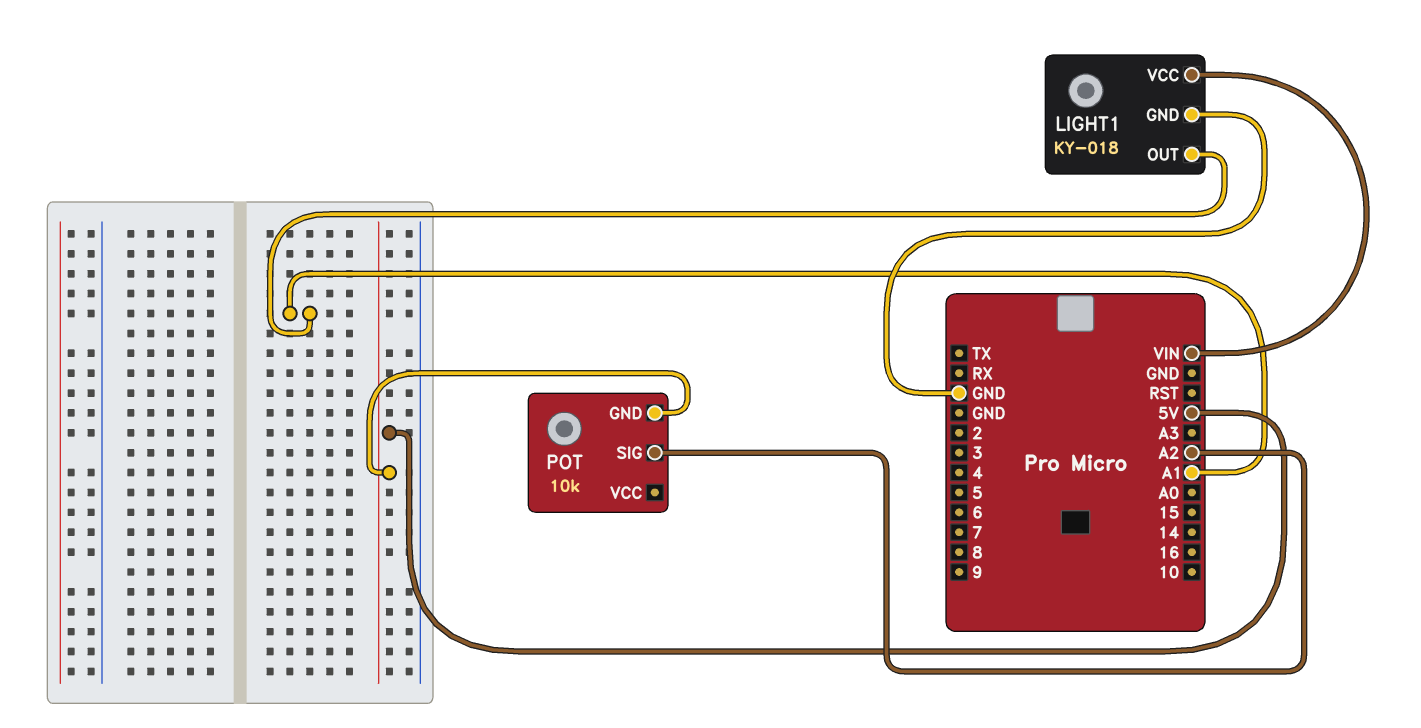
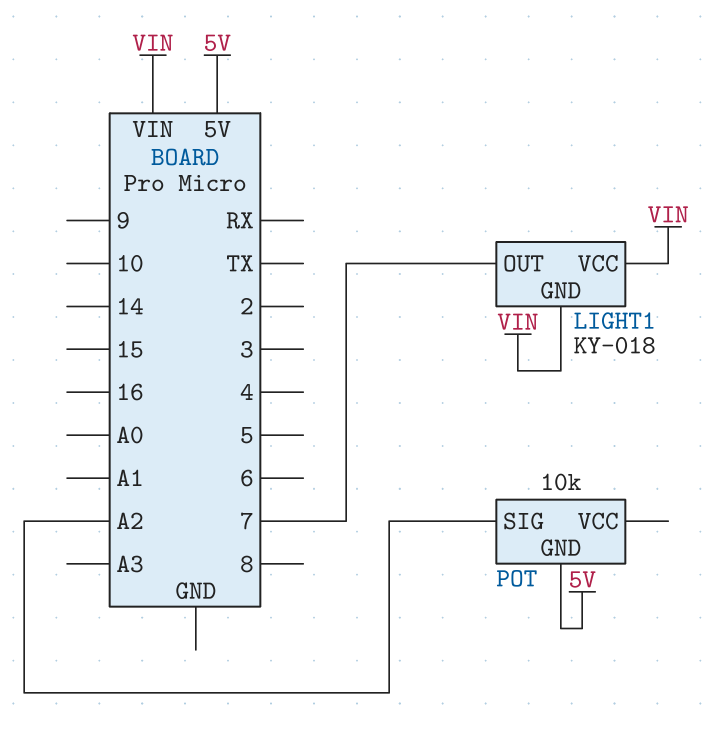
LIGHT1 pin GND: GND -> VIN
LIGHT1 pin OUT: A1 -> 7

